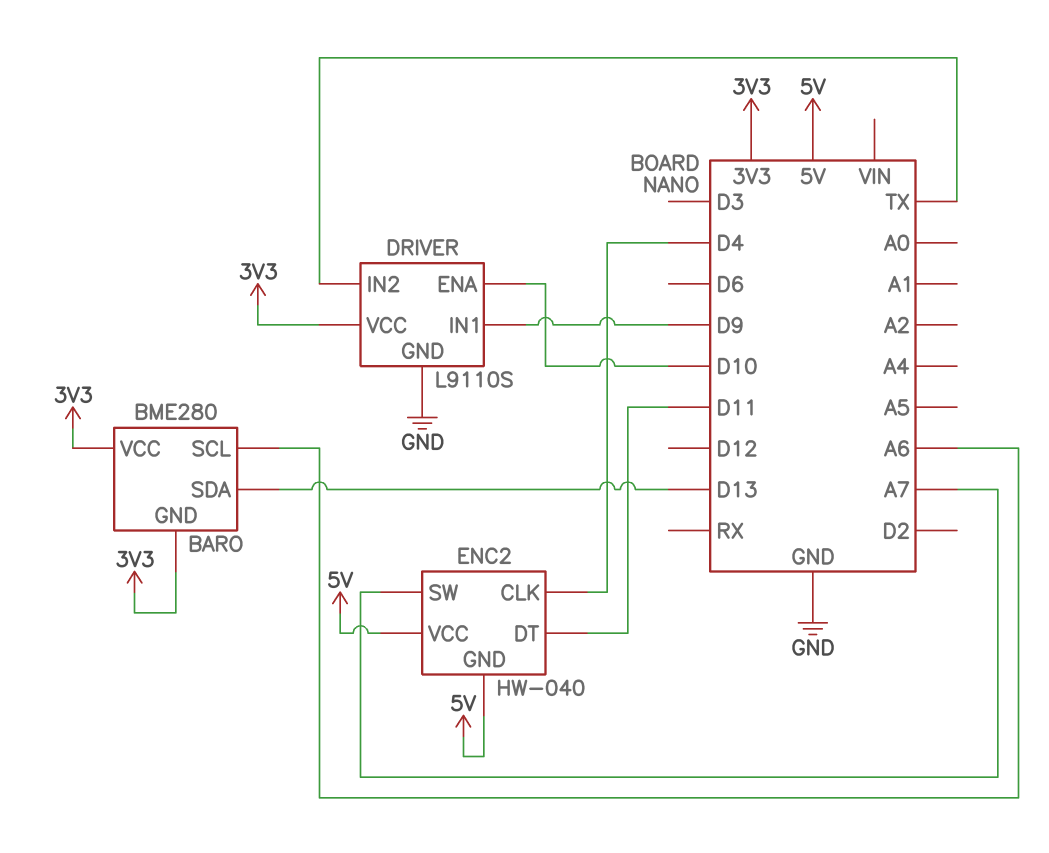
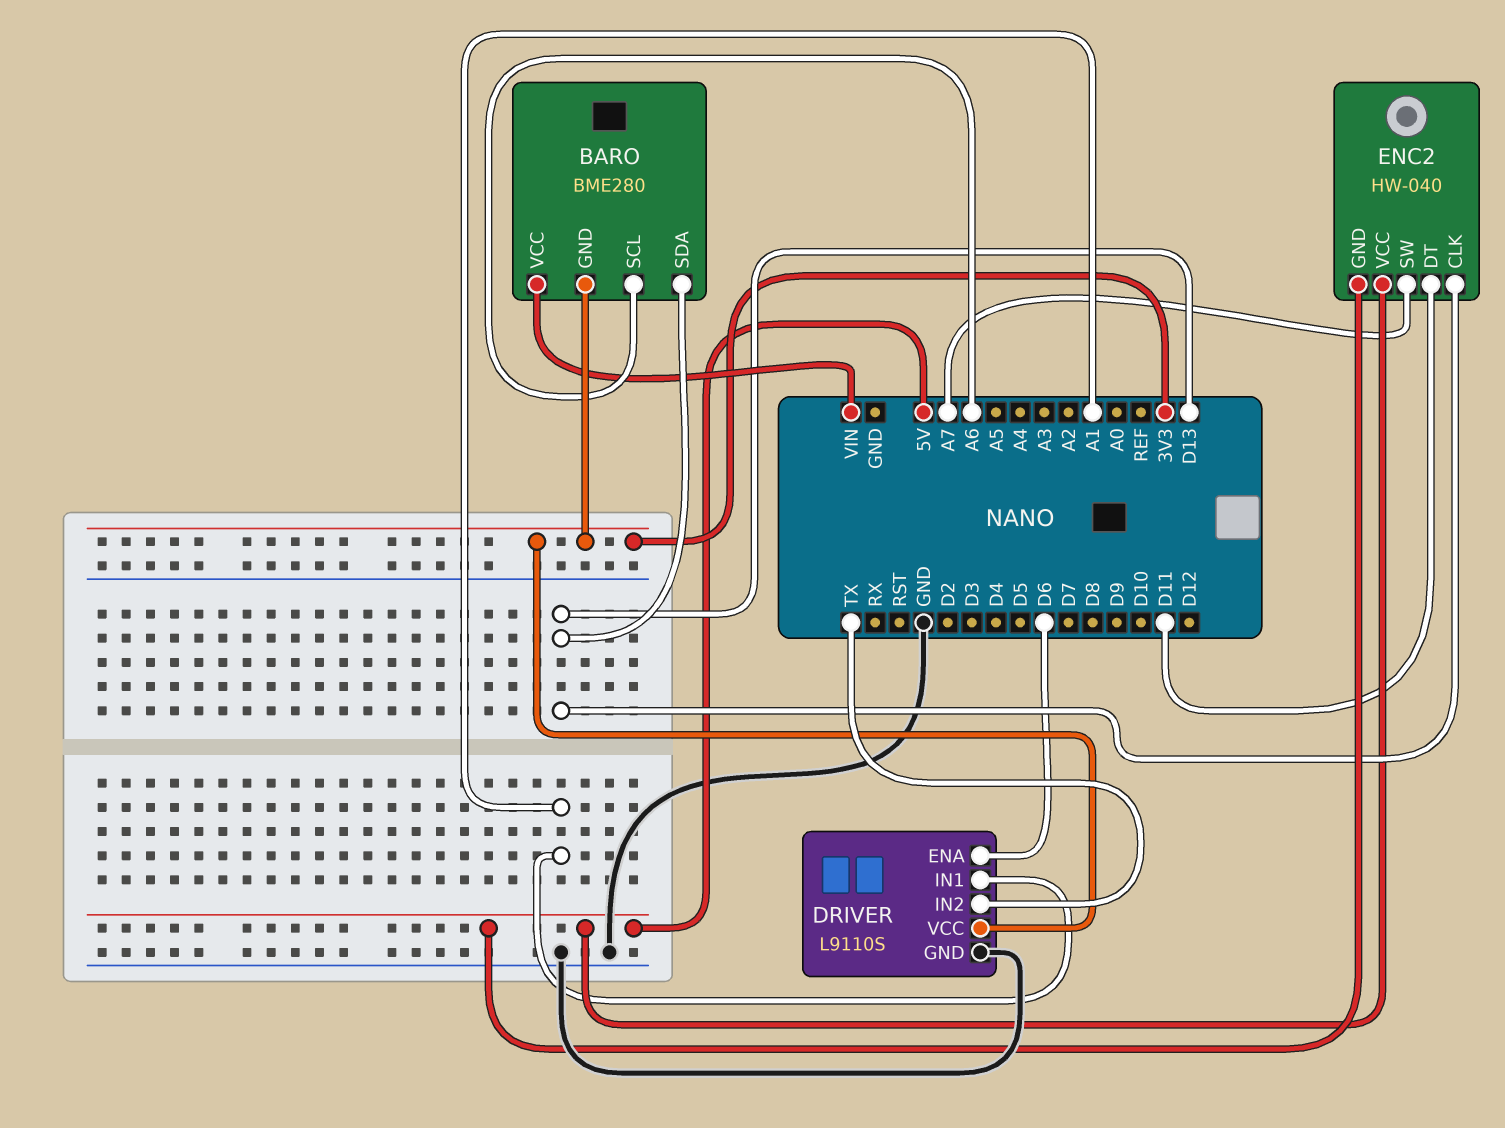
BARO pin VCC: 3V3 -> VIN
DRIVER pin ENA: D10 -> D6
DRIVER pin IN1: D9 -> A1
ENC2 pin CLK: D4 -> D13

